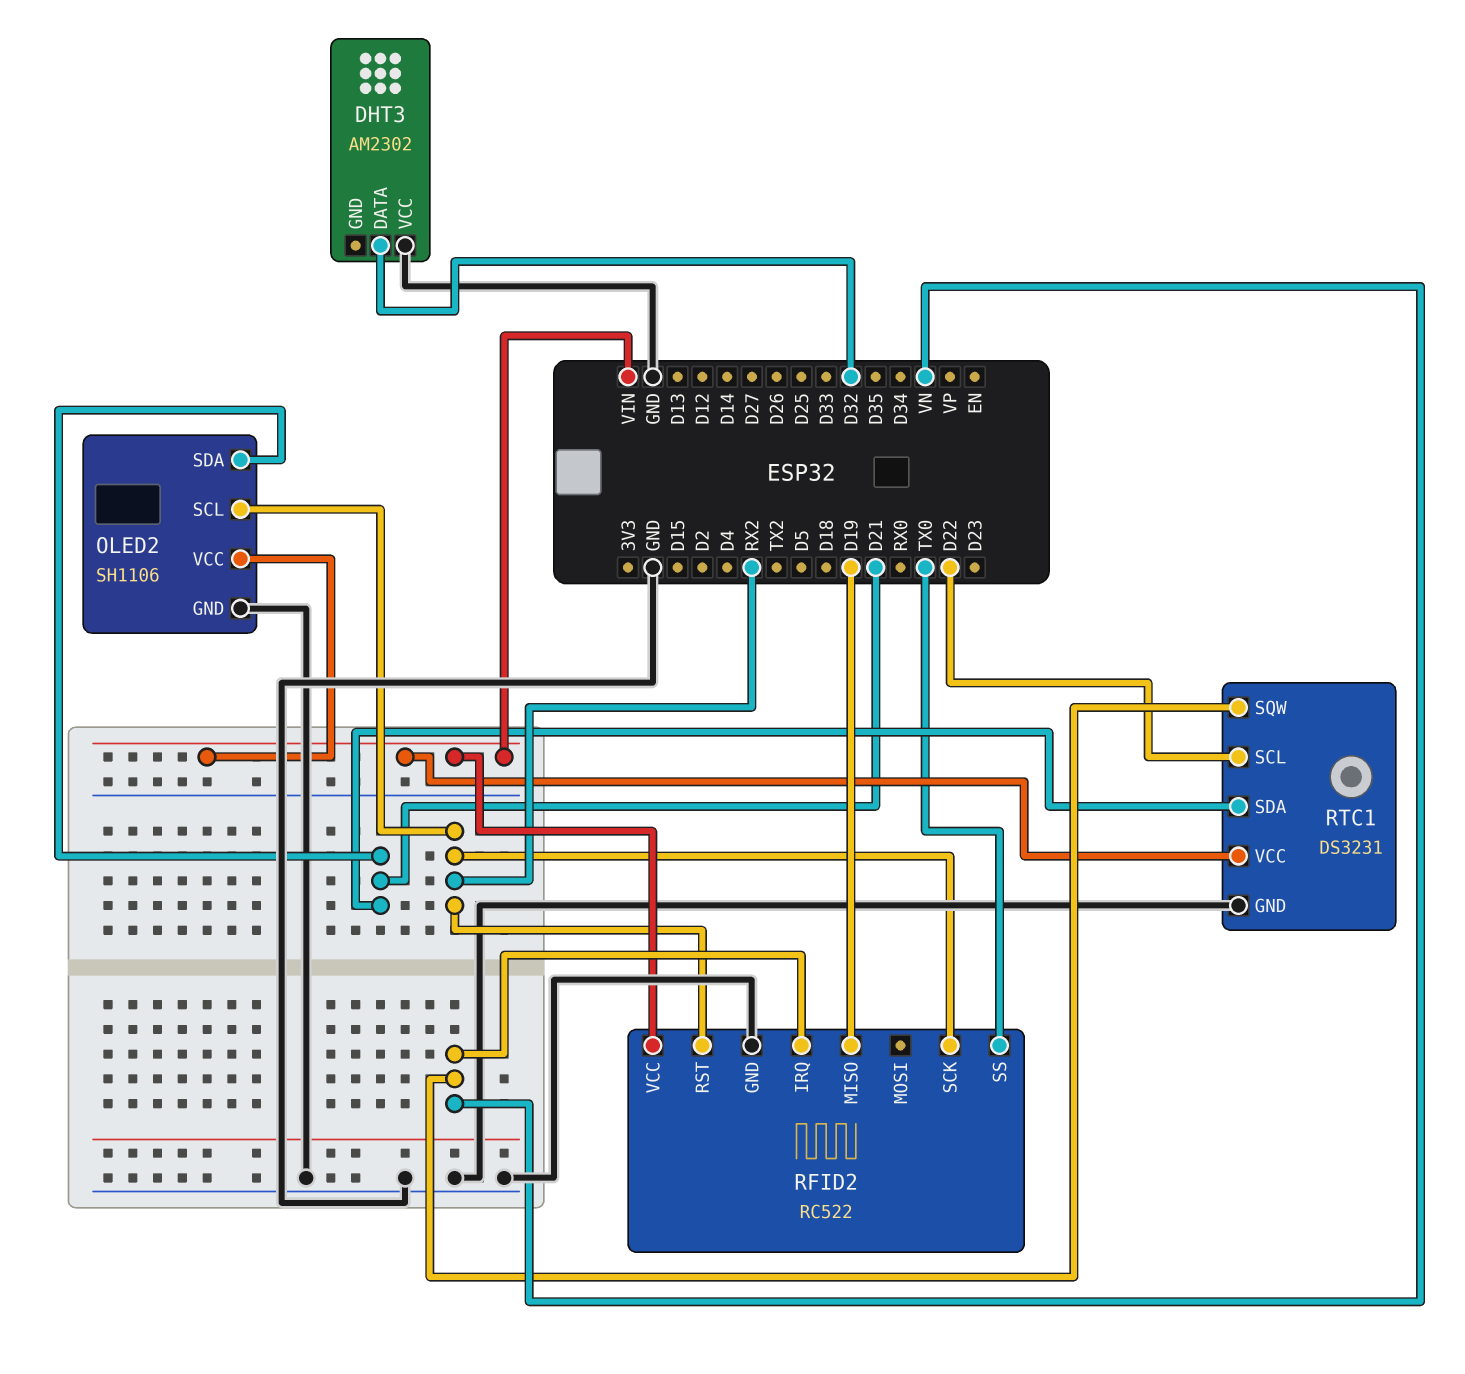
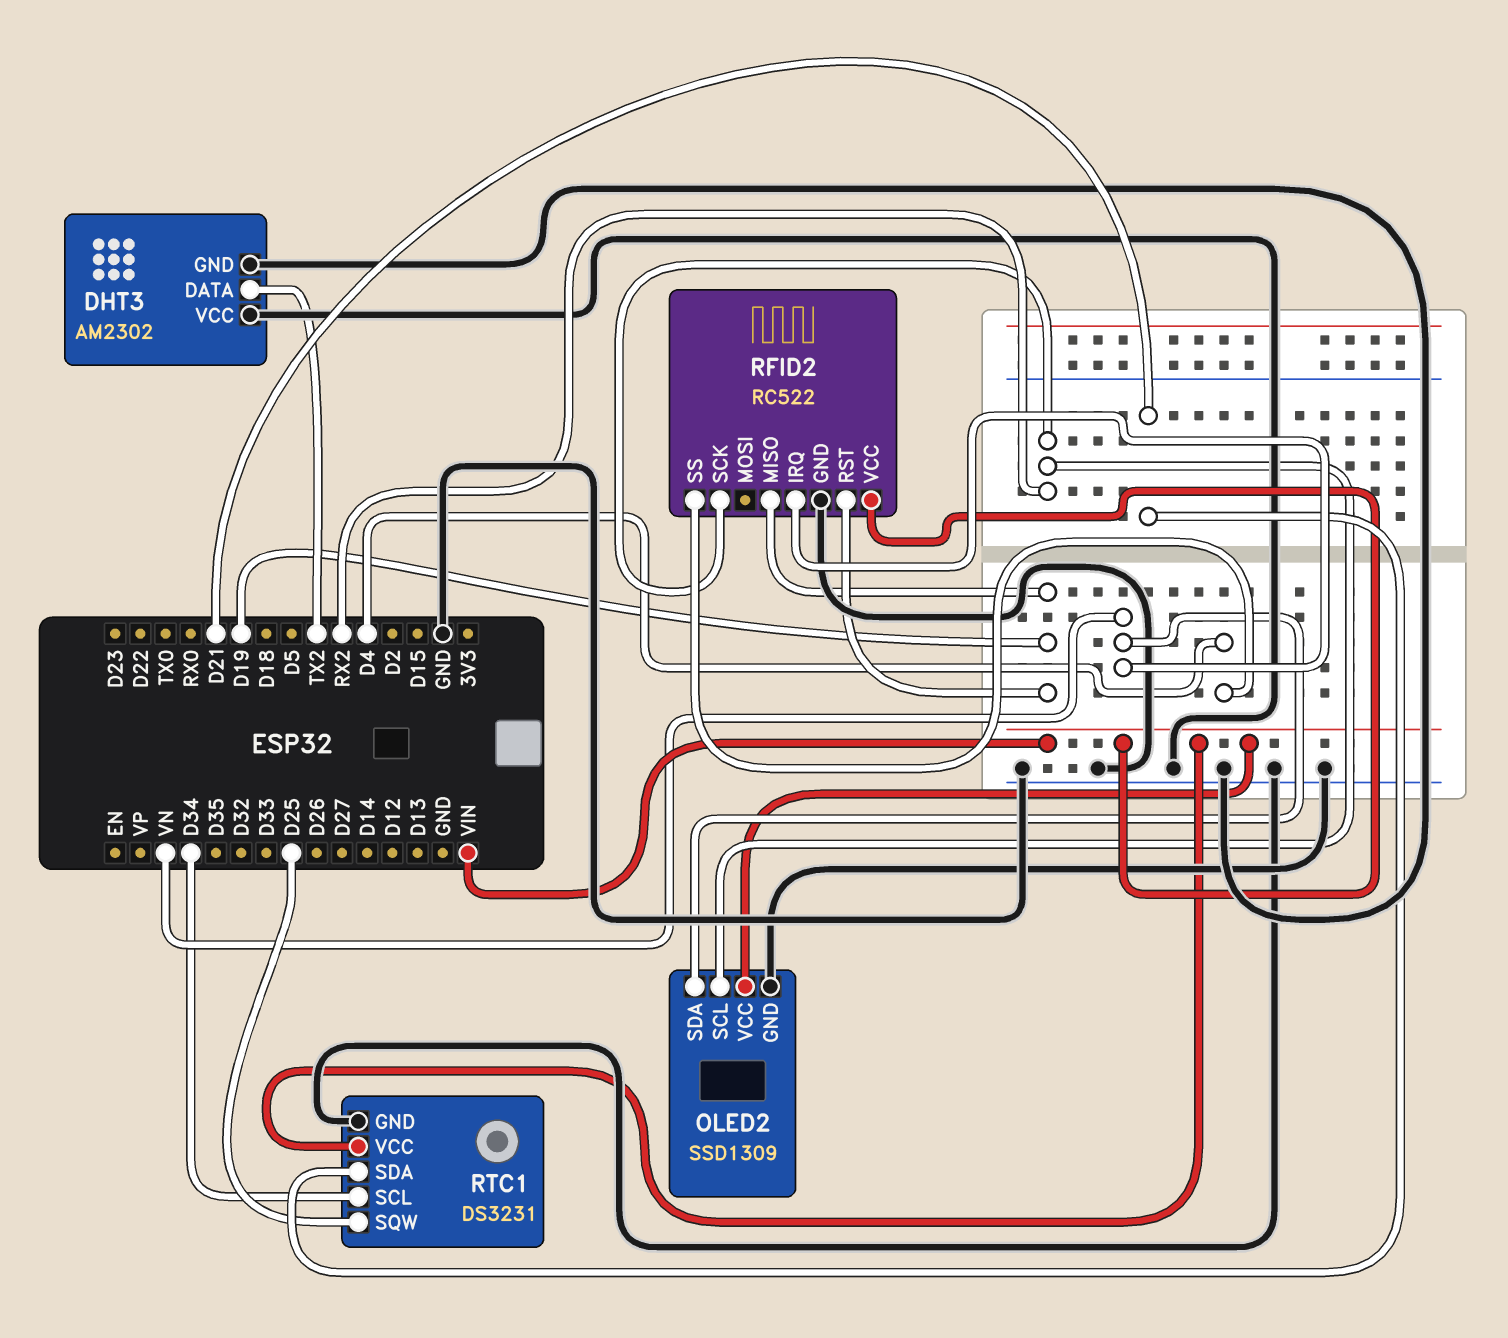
DHT3 pin DATA: D32 -> TX2
DHT3 pin GND: none -> GND
OLED2: SH1106 -> SSD1309
OLED2 pin SDA: D21 -> VN
RFID2 pin RST: RX2 -> D19
RFID2 pin SS: TX0 -> D4
RTC1 pin SCL: D22 -> D34
RTC1 pin SQW: VN -> D25

